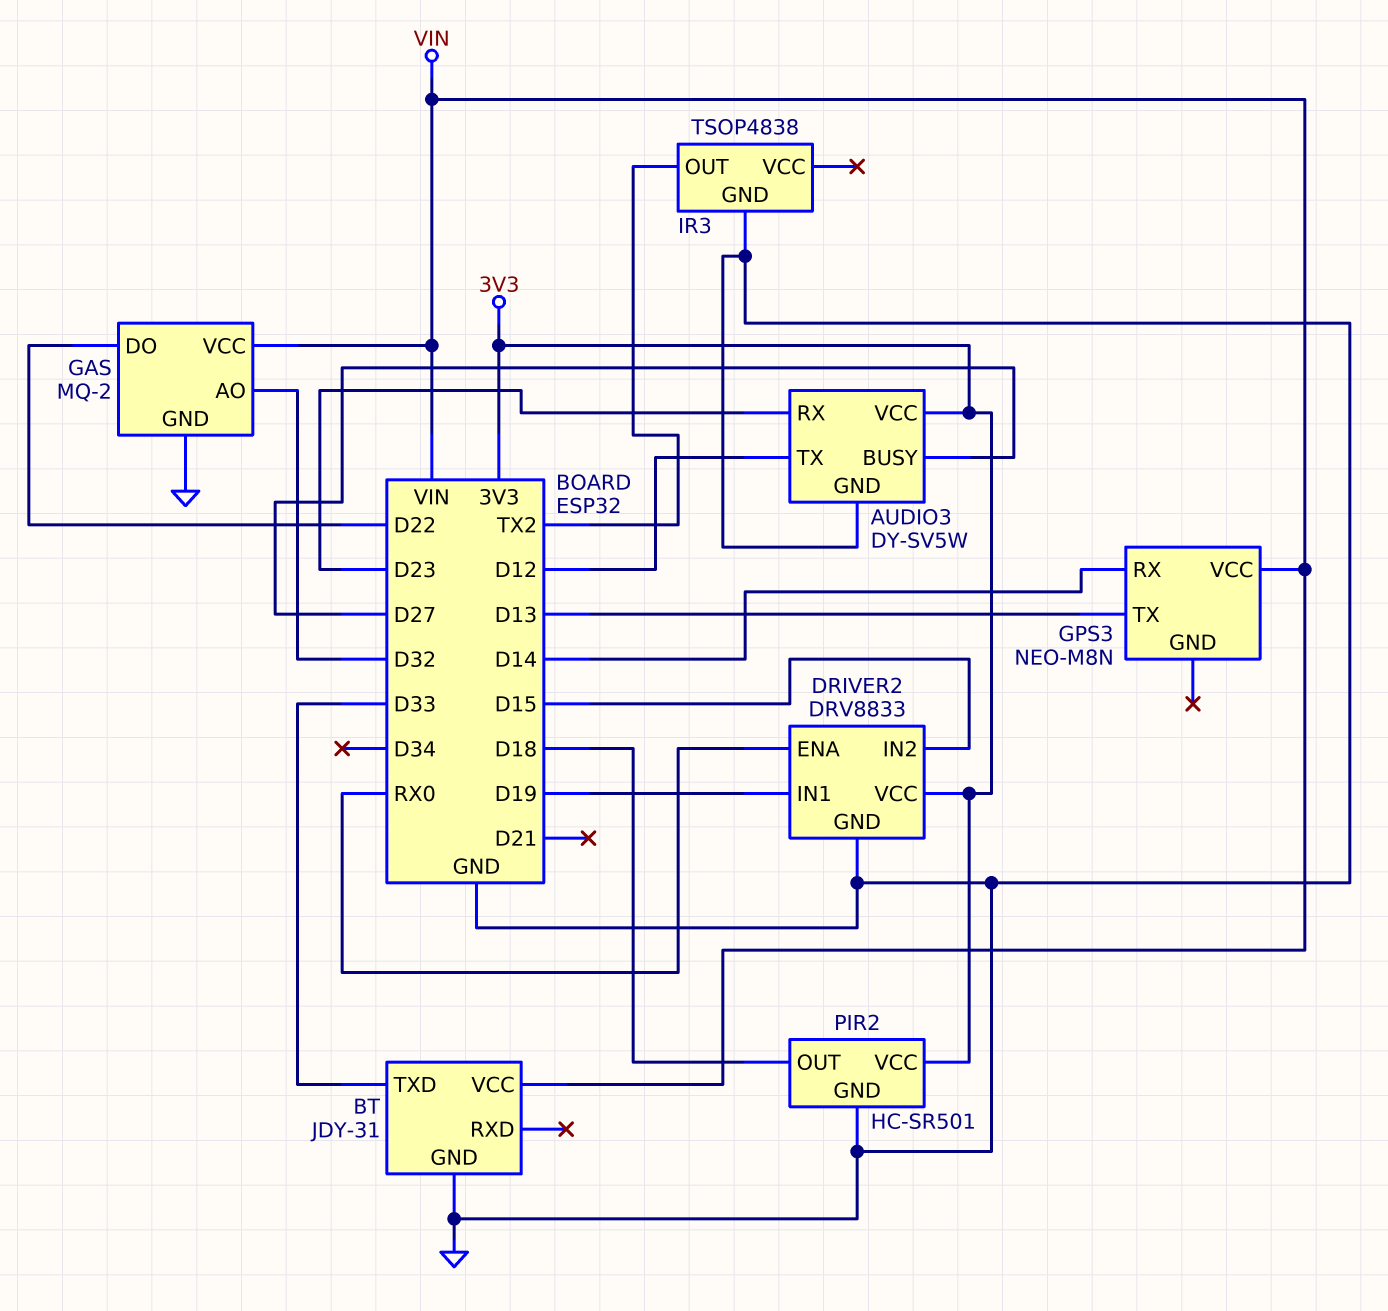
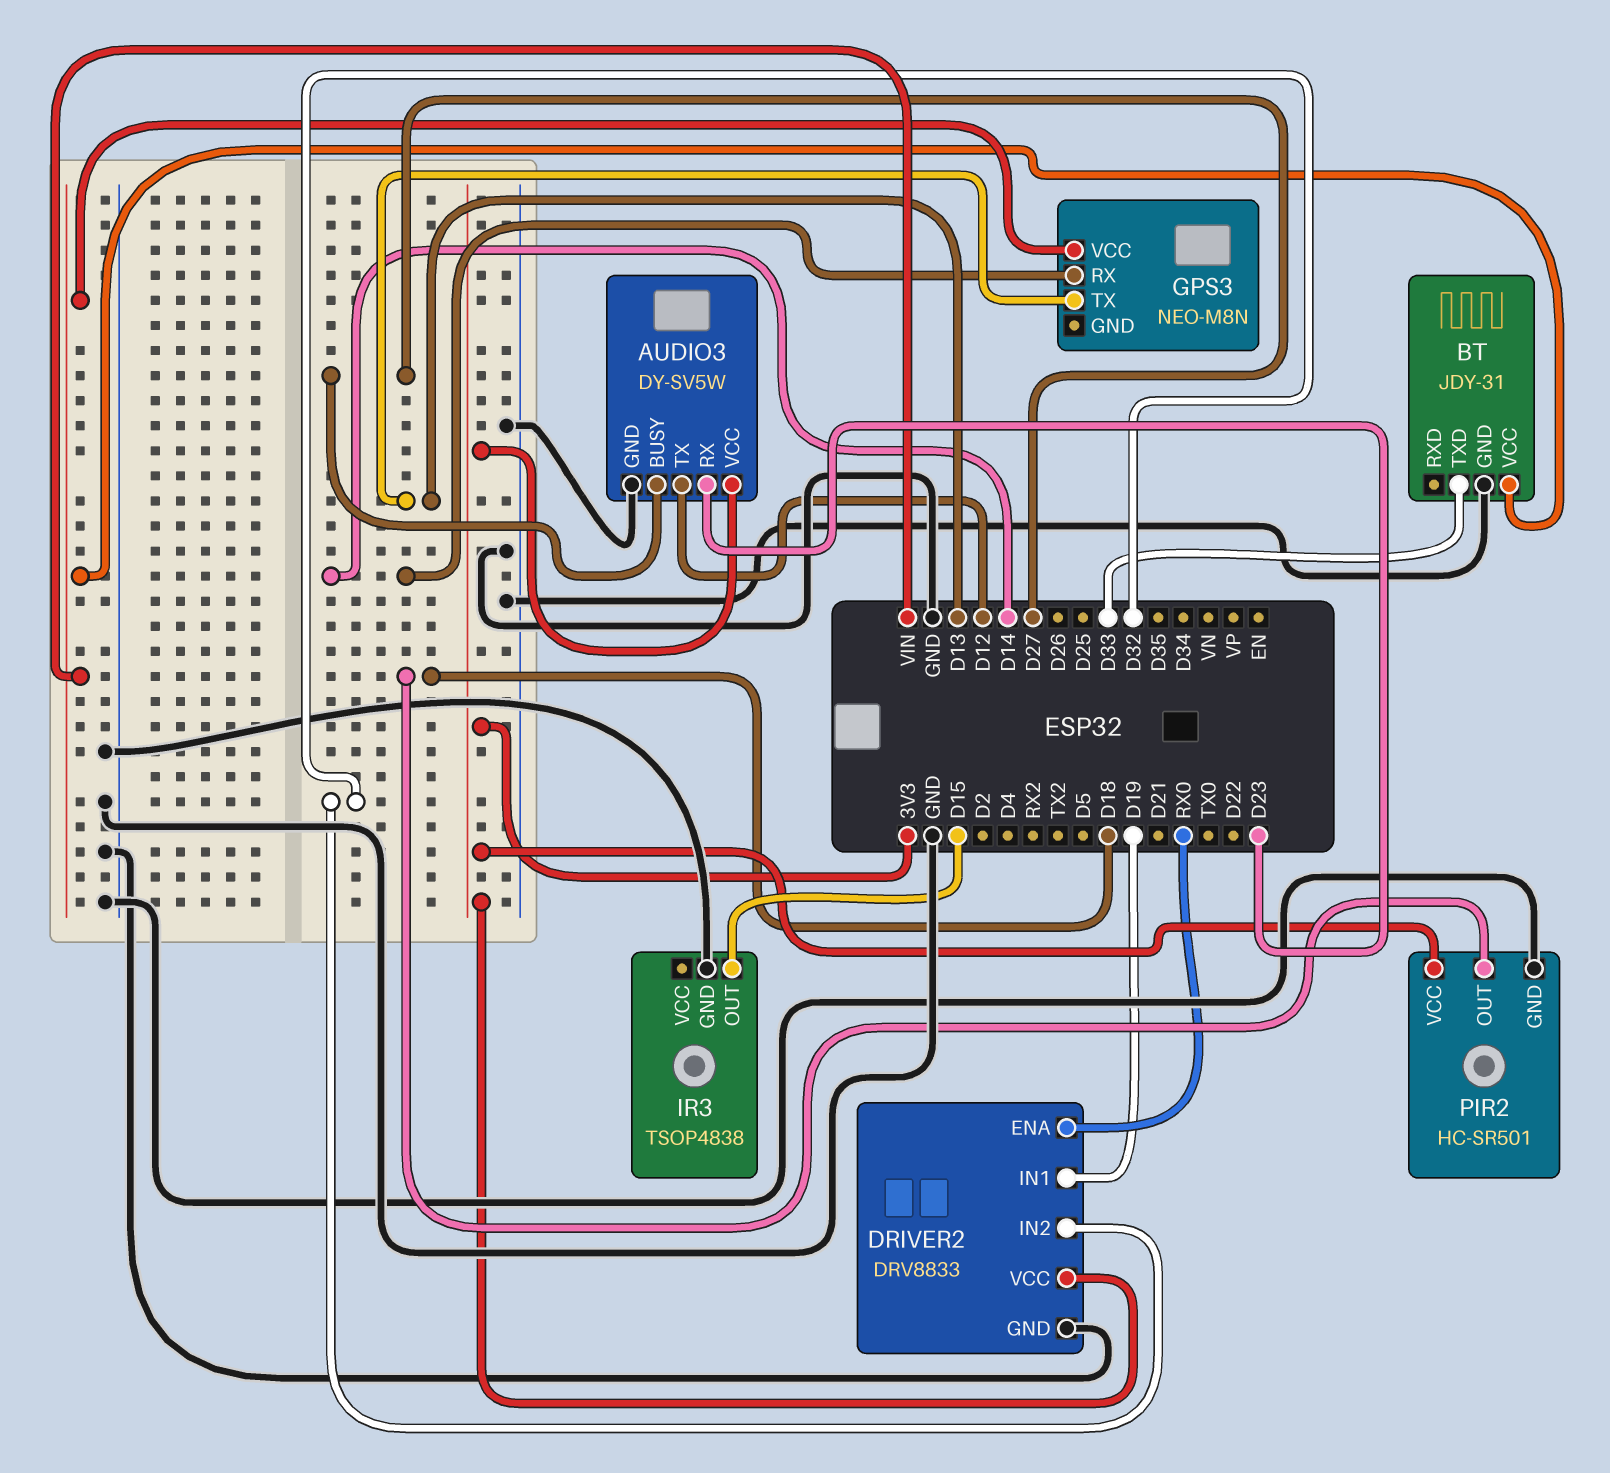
DRIVER2 pin IN2: D15 -> D32
GAS: MQ-2 -> none
GAS pin AO: D32 -> none
GAS pin DO: D22 -> none
GAS pin GND: GND -> none
GAS pin VCC: VIN -> none
IR3 pin OUT: TX2 -> D15

